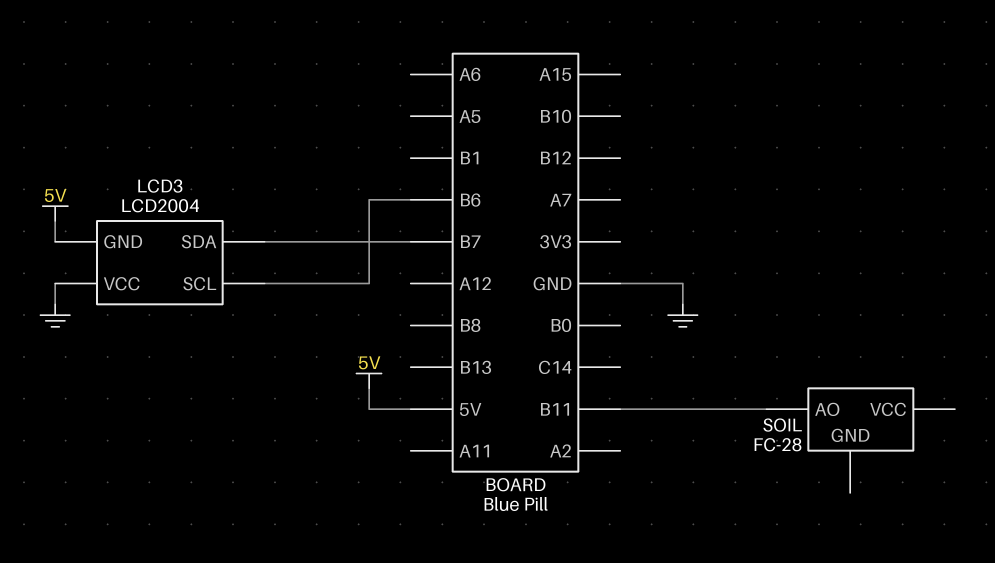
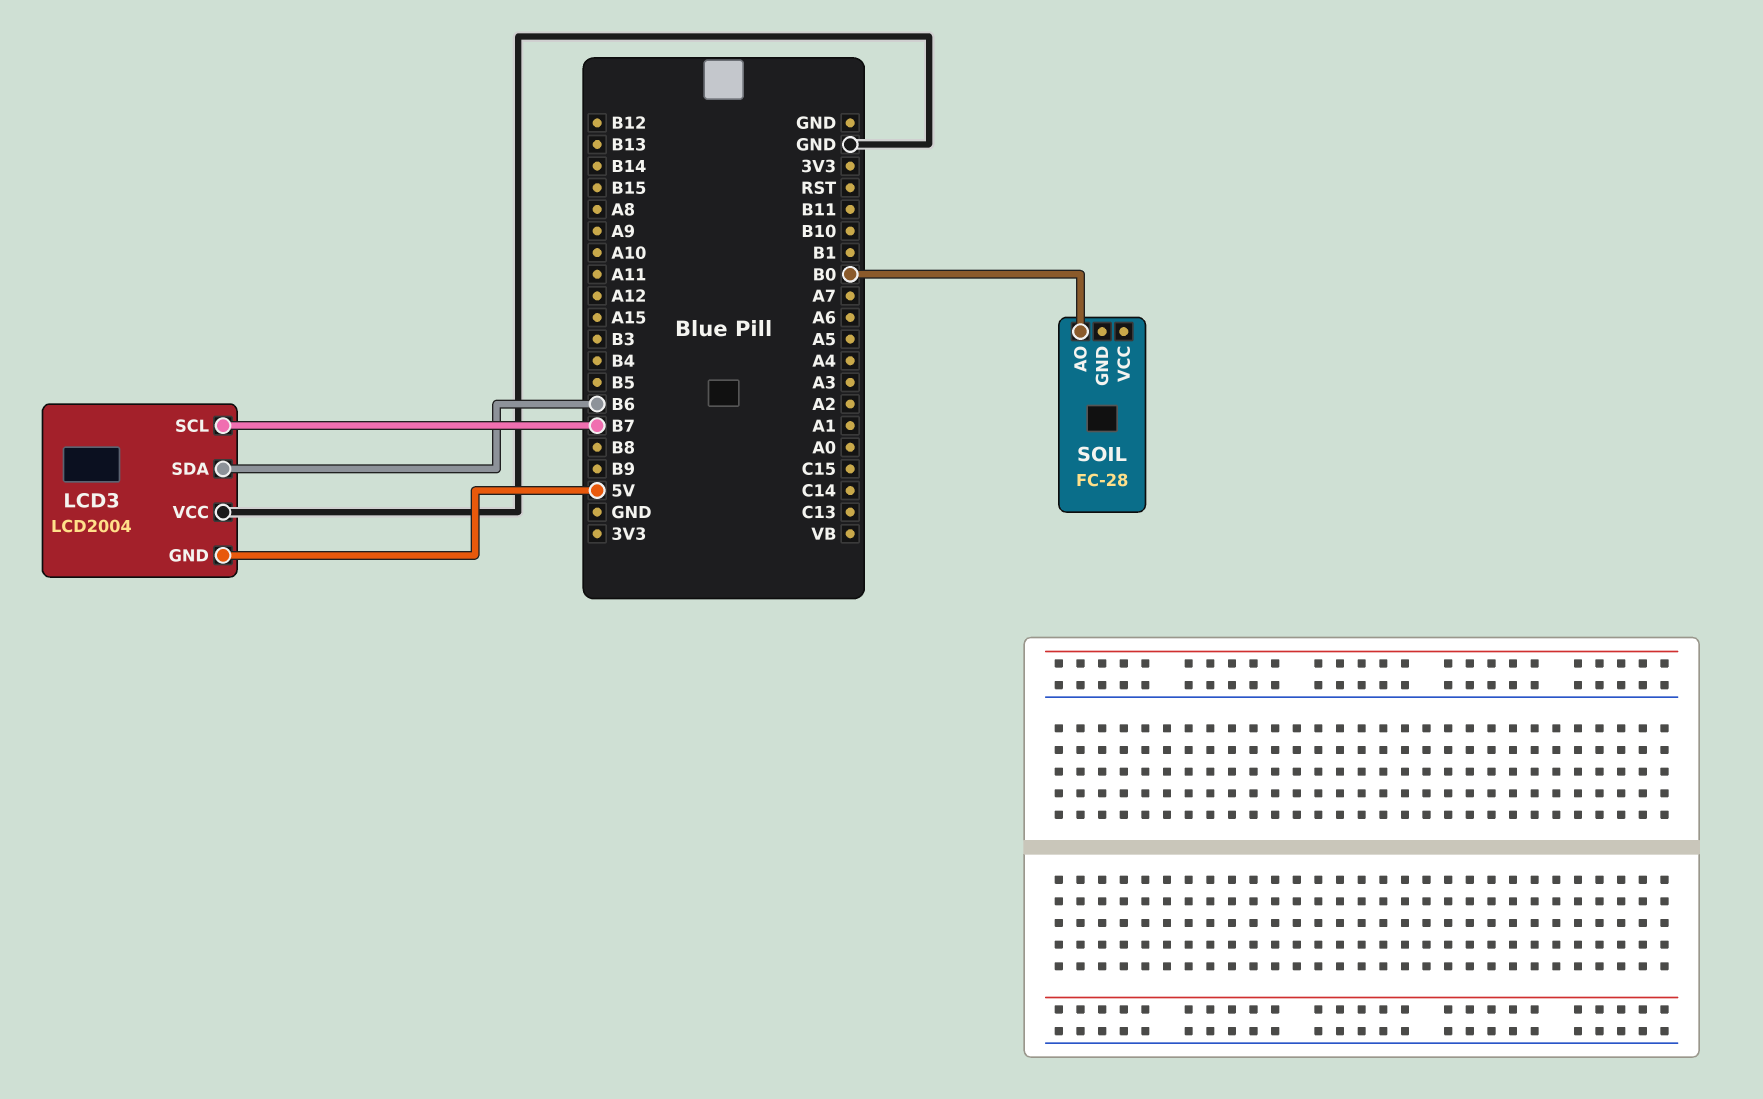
LCD3 pin SCL: B6 -> B7
LCD3 pin SDA: B7 -> B6
SOIL pin AO: B11 -> B0

